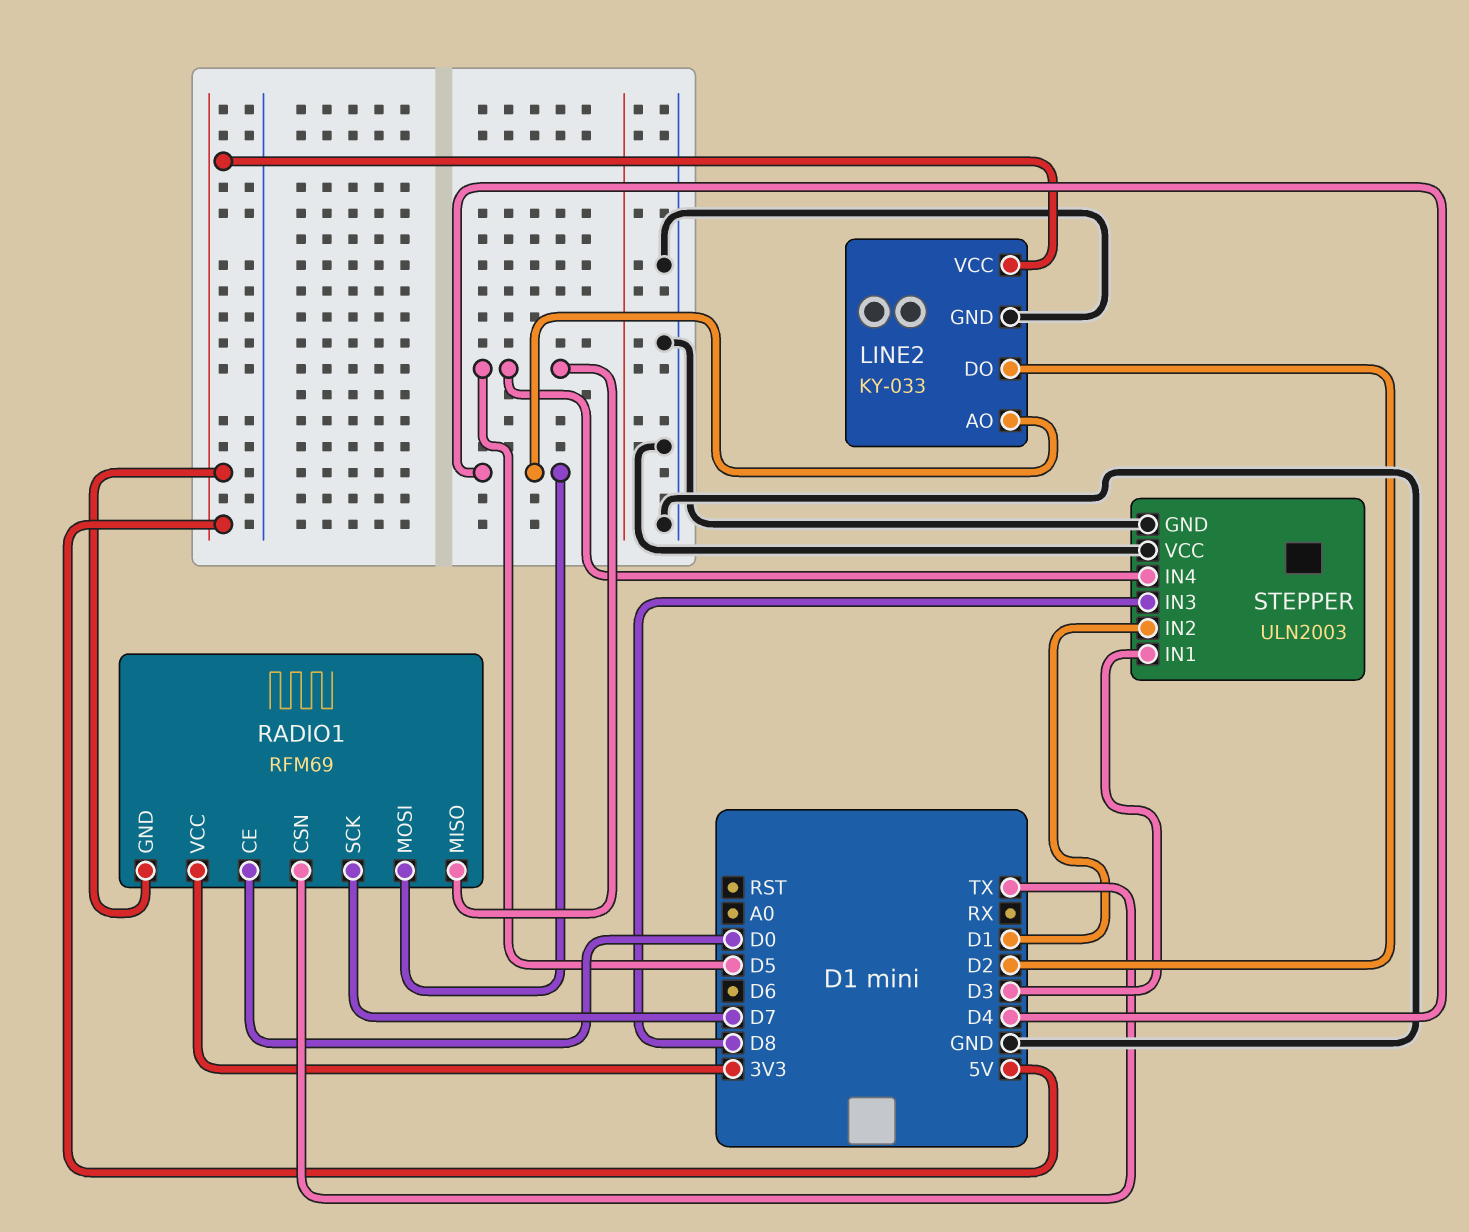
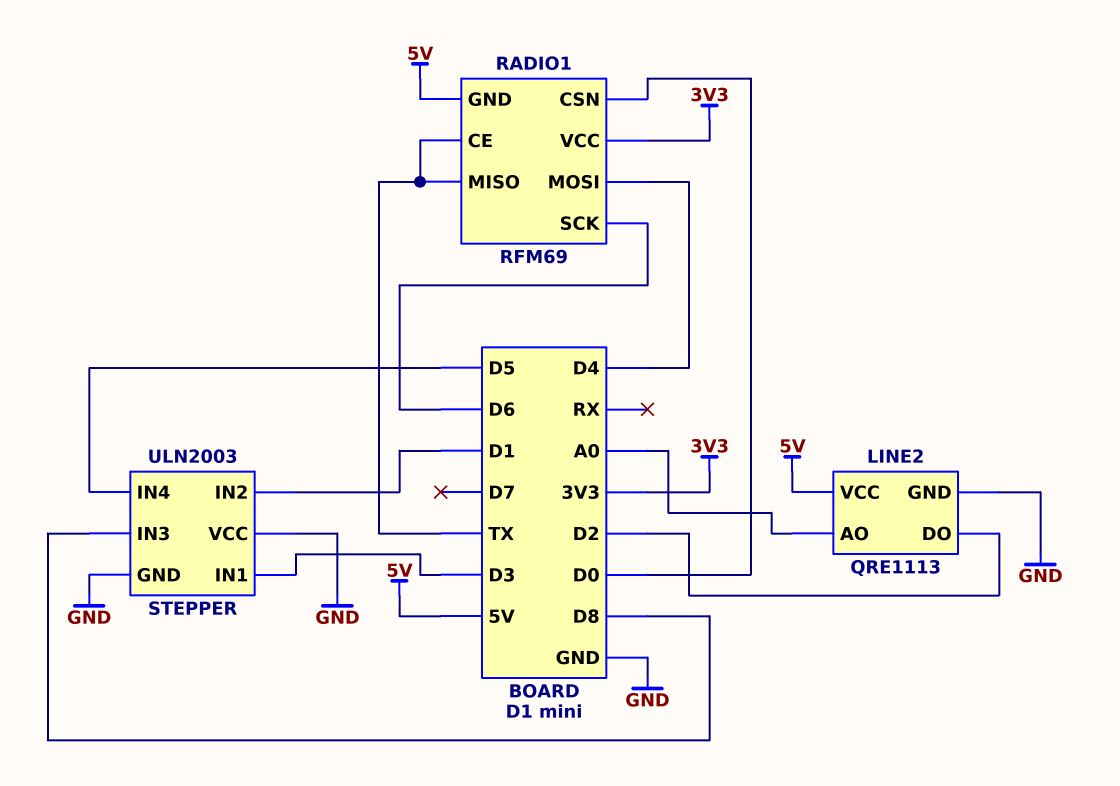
LINE2: KY-033 -> QRE1113
LINE2 pin AO: D4 -> A0
RADIO1 pin CE: D0 -> TX
RADIO1 pin CSN: TX -> D0
RADIO1 pin MISO: D5 -> TX
RADIO1 pin SCK: D7 -> D6

